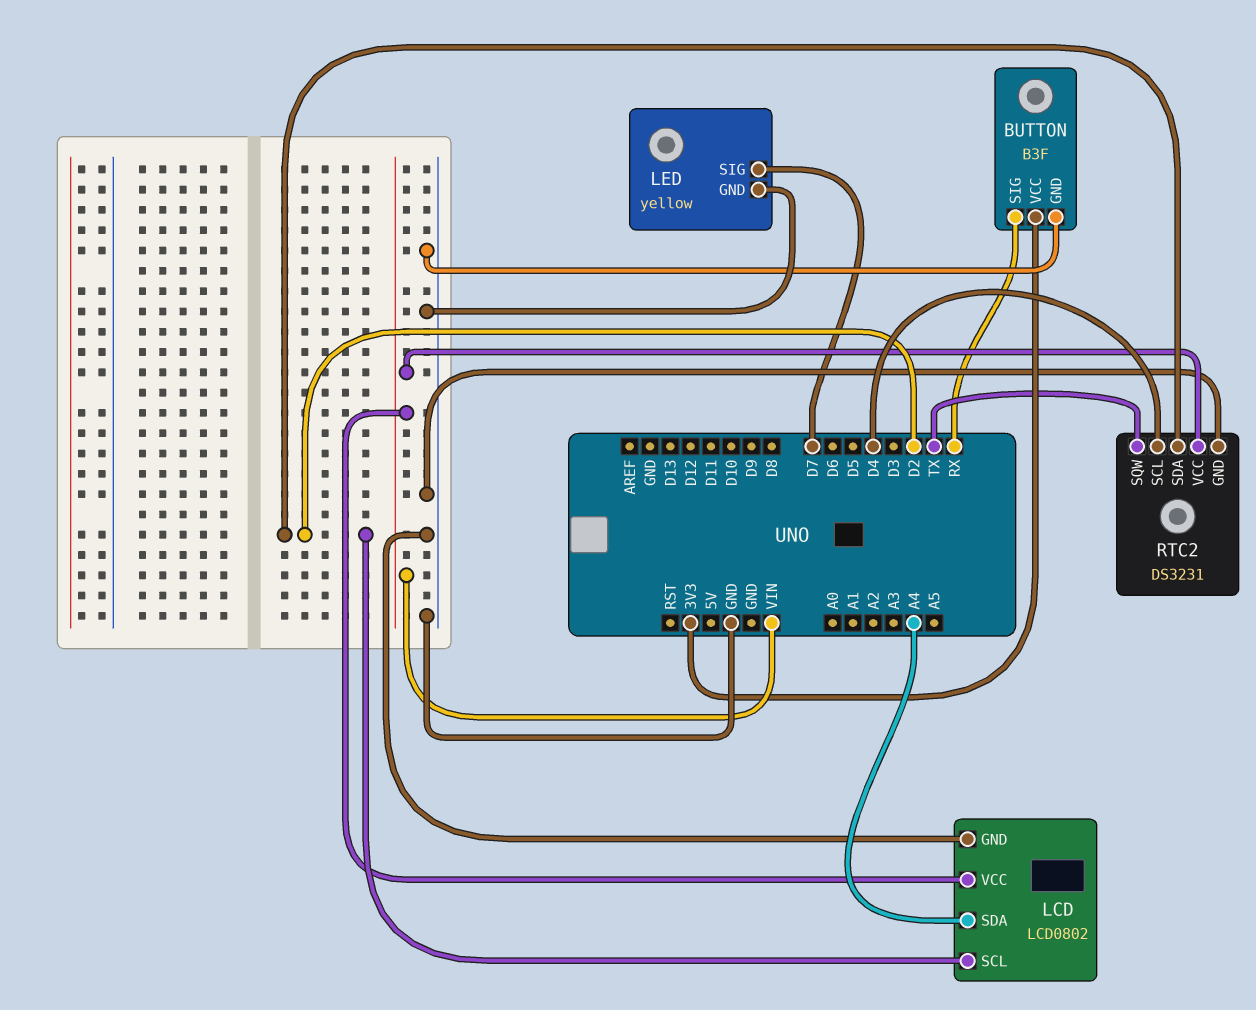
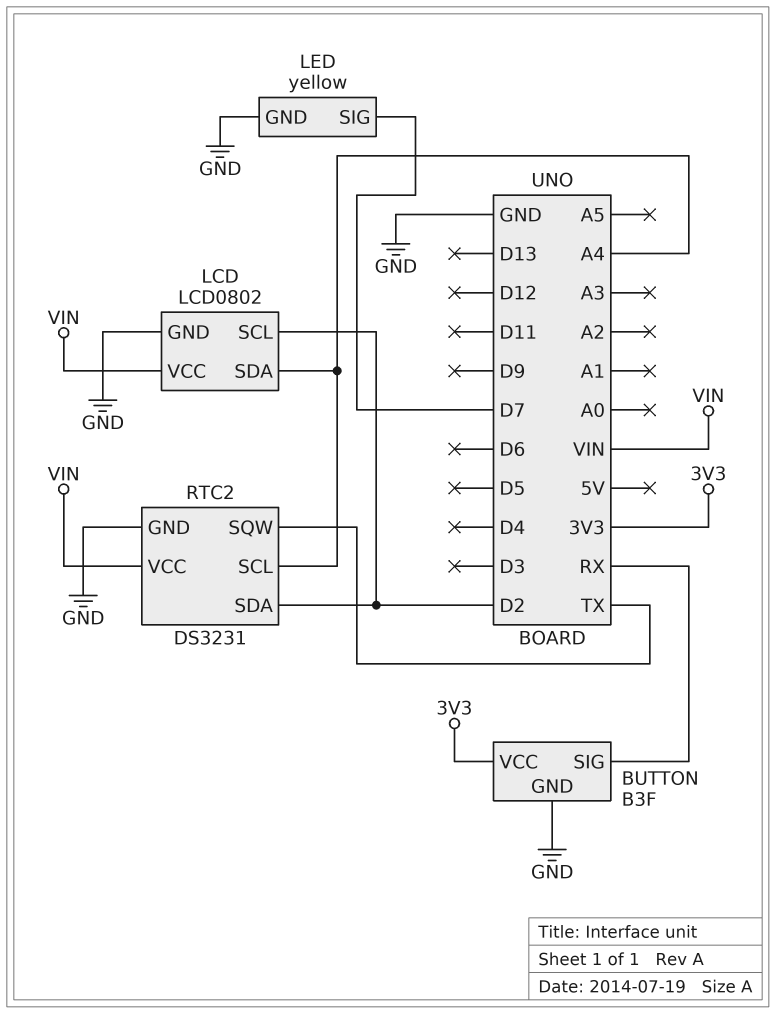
RTC2 pin SCL: D4 -> A4

